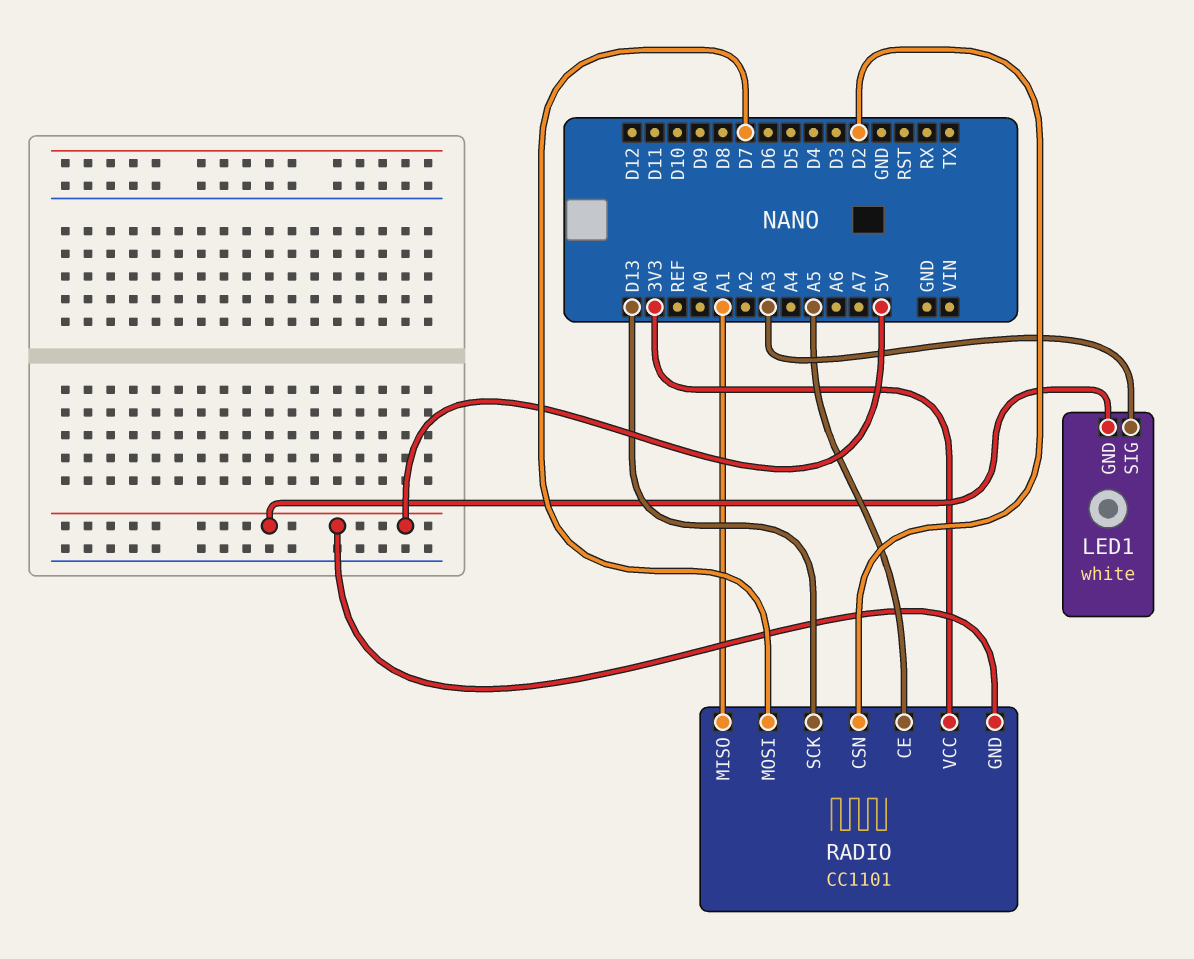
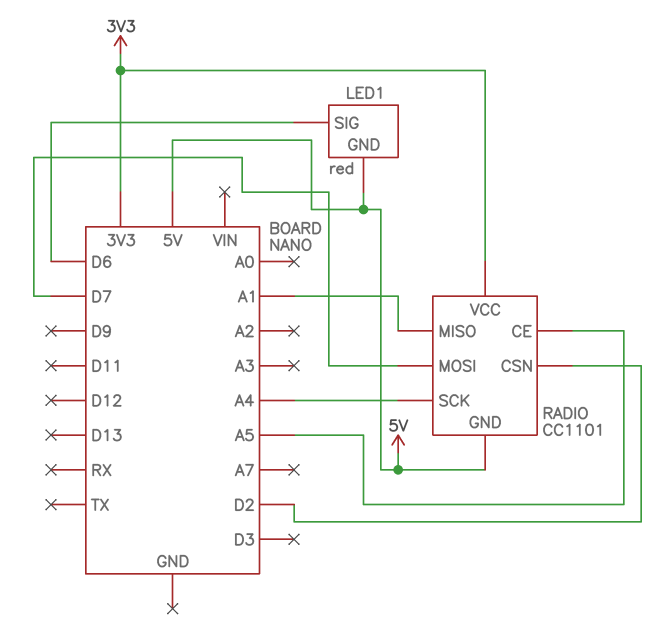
LED1: white -> red
LED1 pin SIG: A3 -> D6
RADIO pin SCK: D13 -> A4

